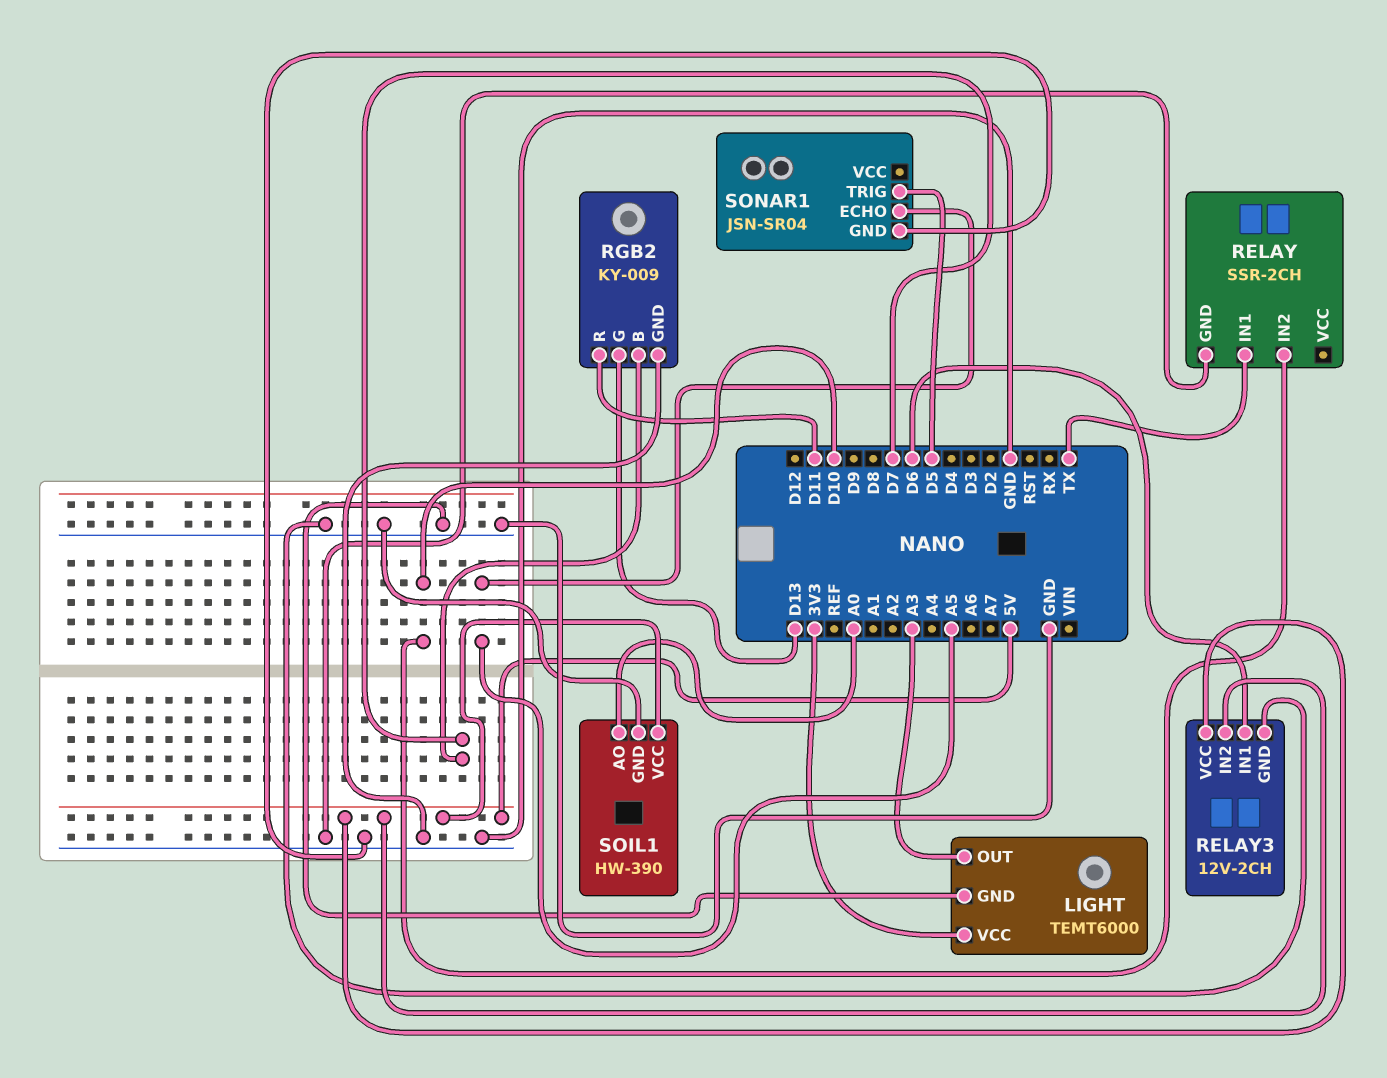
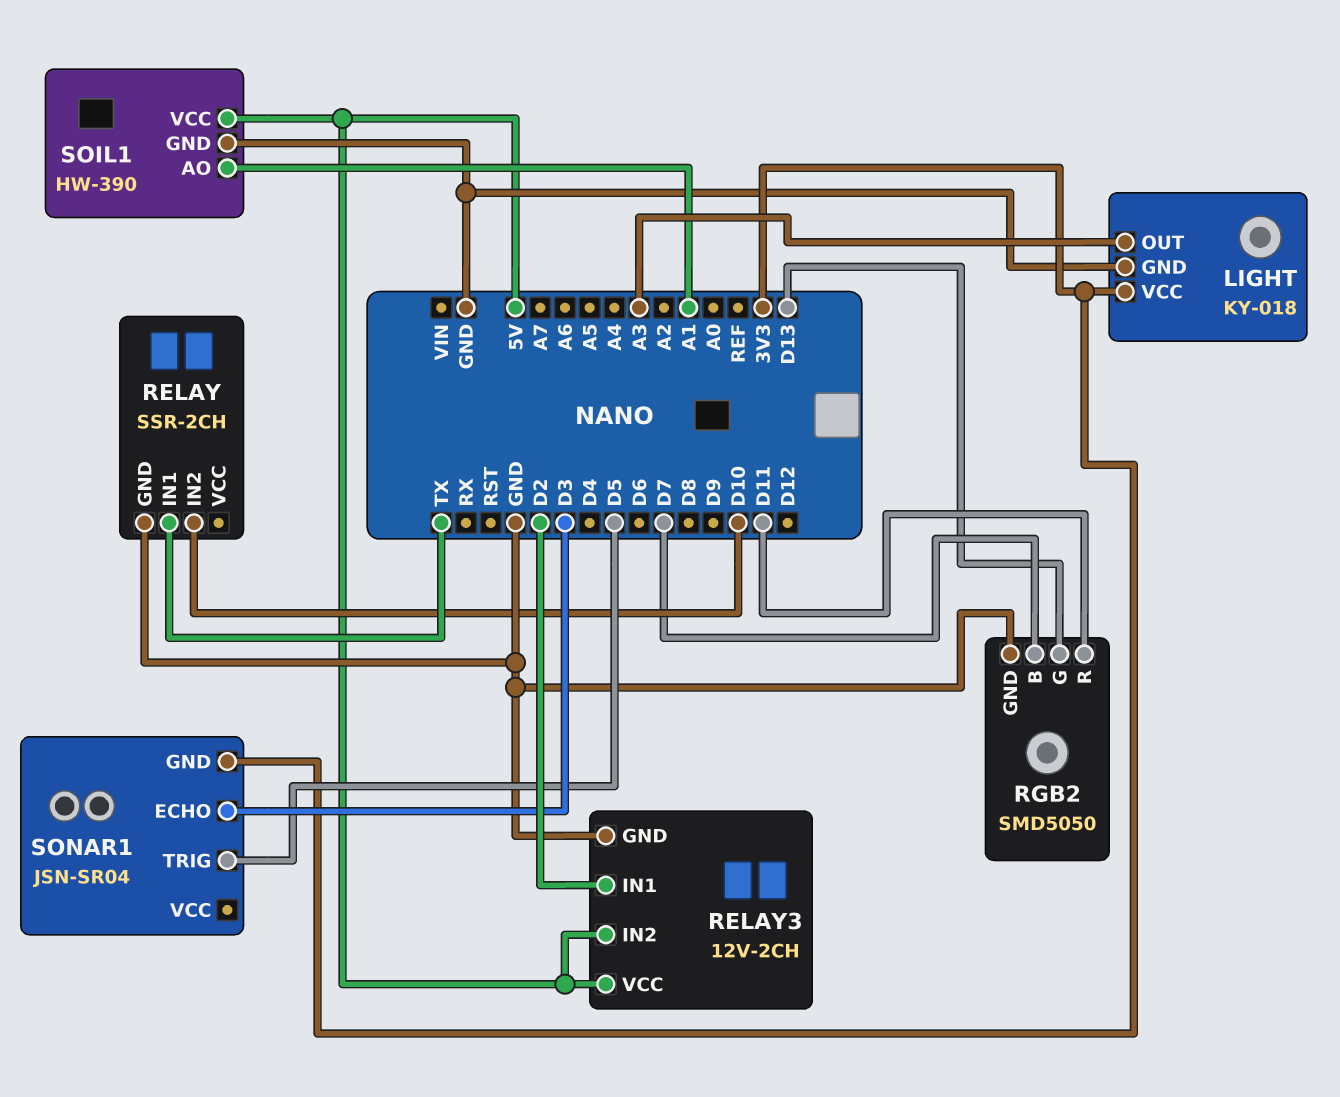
LIGHT: TEMT6000 -> KY-018
RELAY3 pin IN1: D6 -> D2
RGB2: KY-009 -> SMD5050
SOIL1 pin AO: A0 -> A1
SONAR1 pin ECHO: A5 -> D3
SONAR1 pin GND: GND -> 3V3

